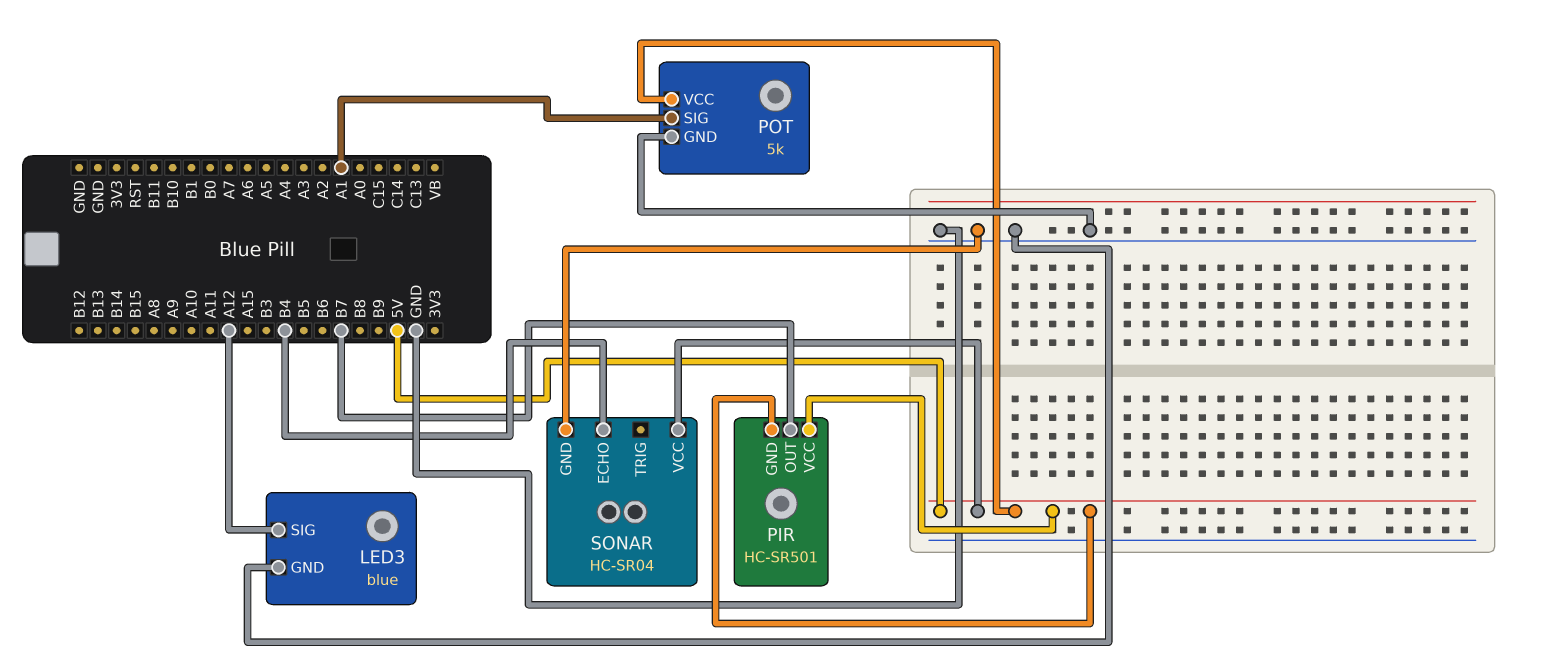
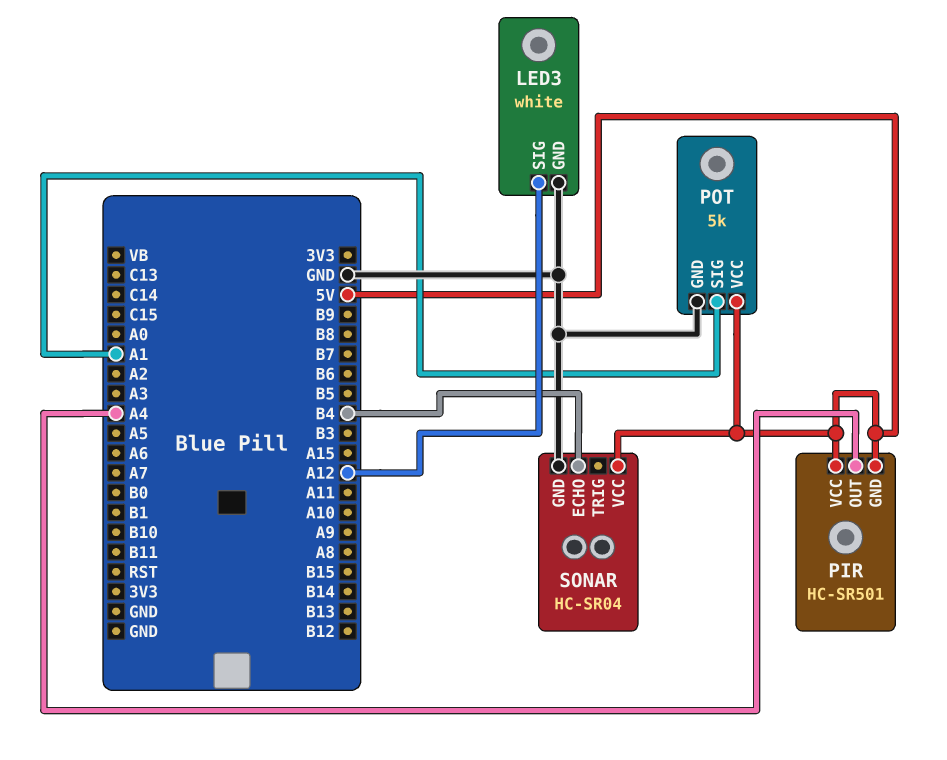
LED3: blue -> white
PIR pin OUT: B7 -> A4

